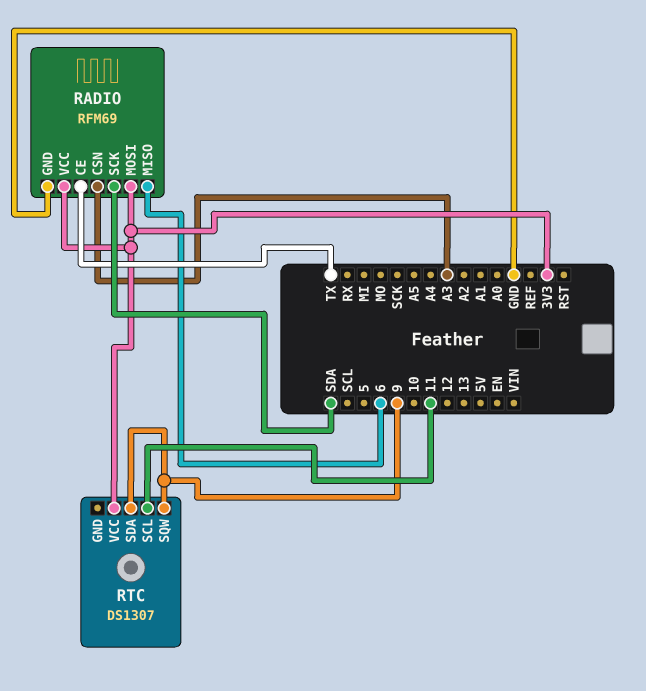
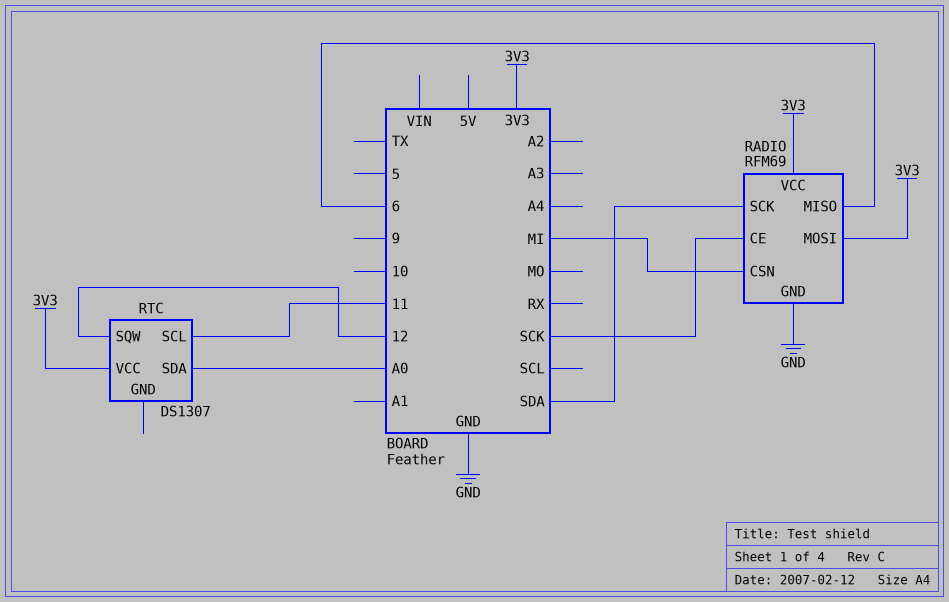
RADIO pin CE: TX -> SCK
RADIO pin CSN: A3 -> MI
RTC pin SDA: 9 -> A0
RTC pin SQW: 9 -> 12

